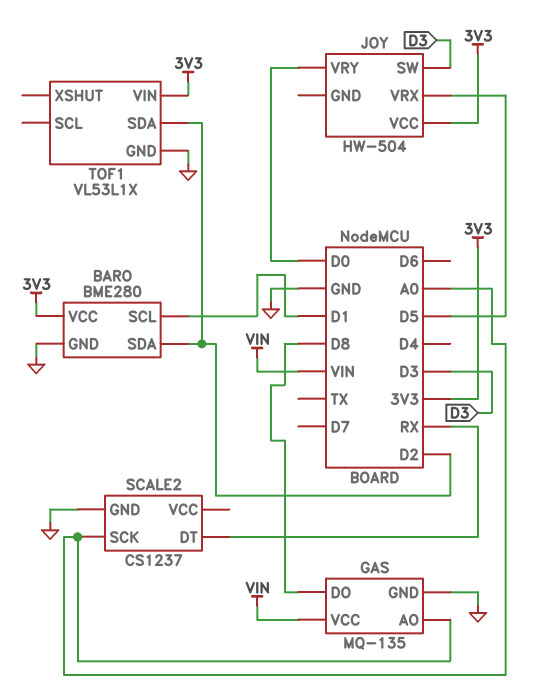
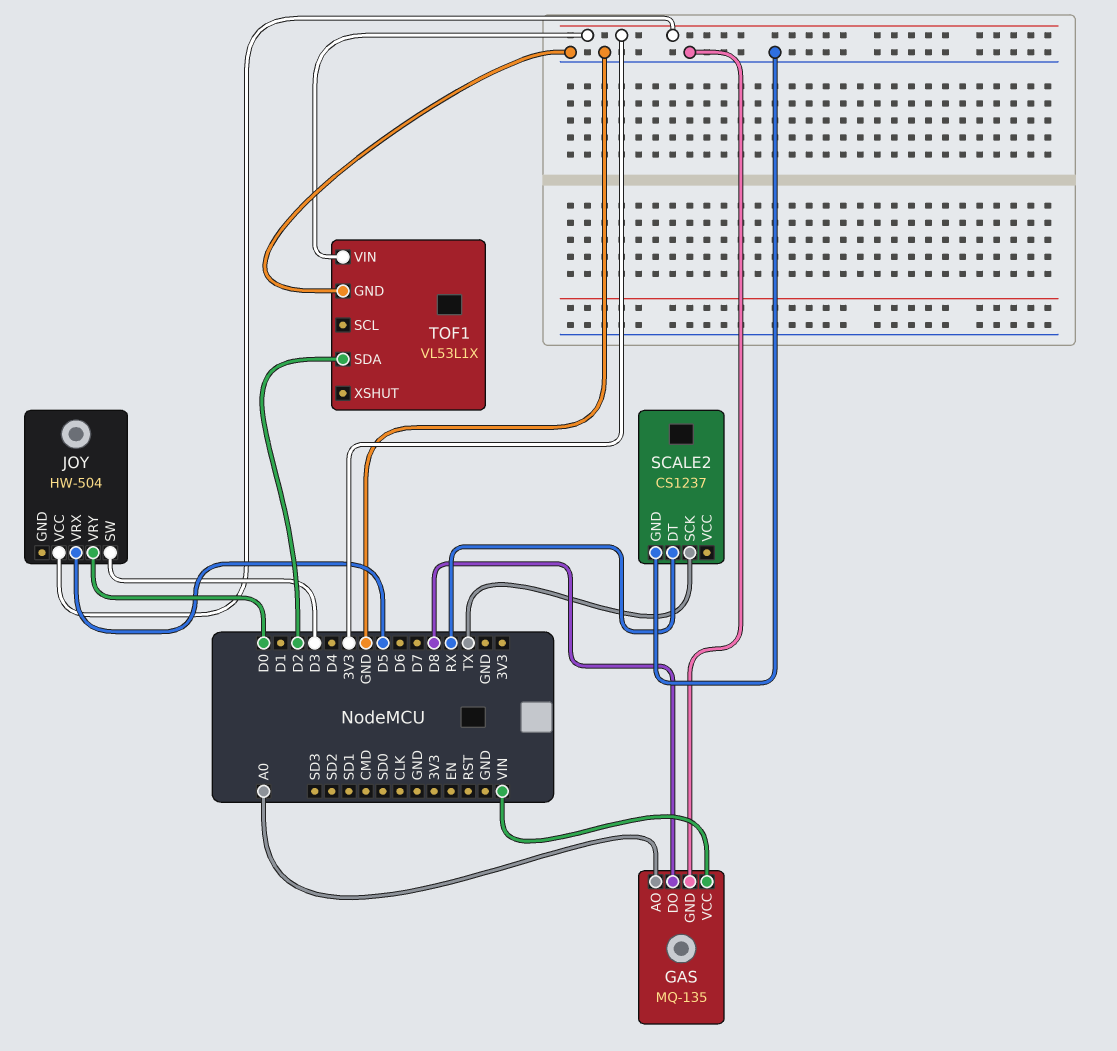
BARO: BME280 -> none
BARO pin GND: GND -> none
BARO pin SCL: D1 -> none
BARO pin SDA: D2 -> none
BARO pin VCC: 3V3 -> none
SCALE2 pin SCK: A0 -> TX

